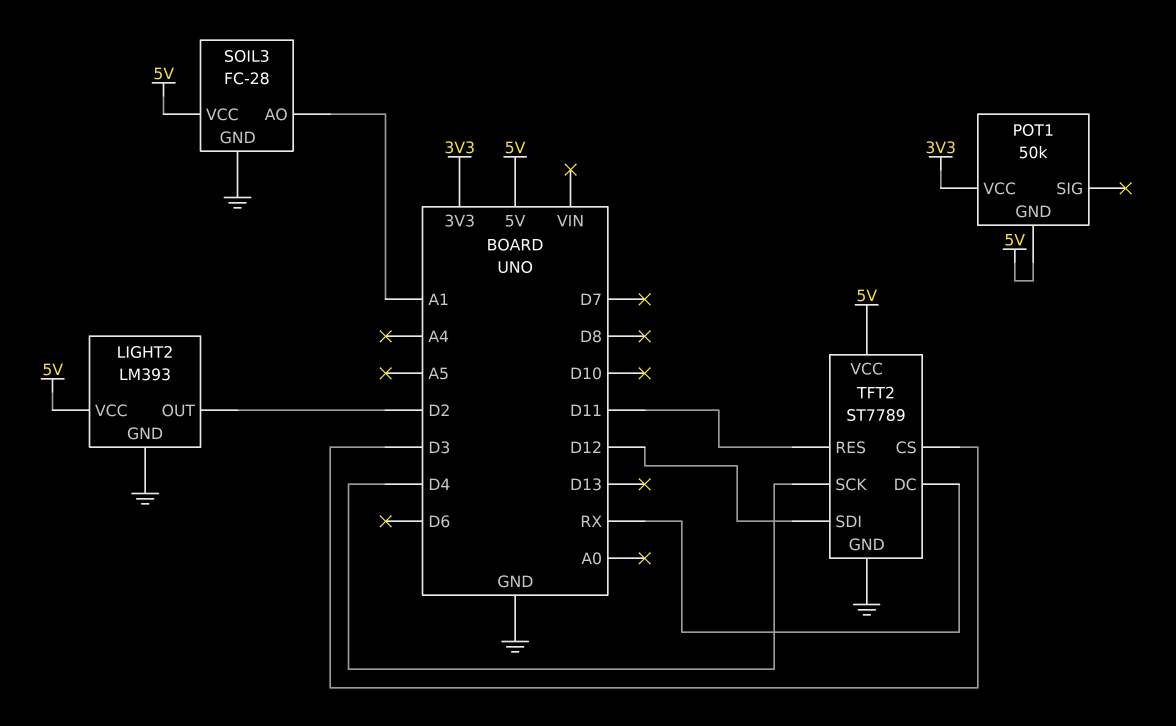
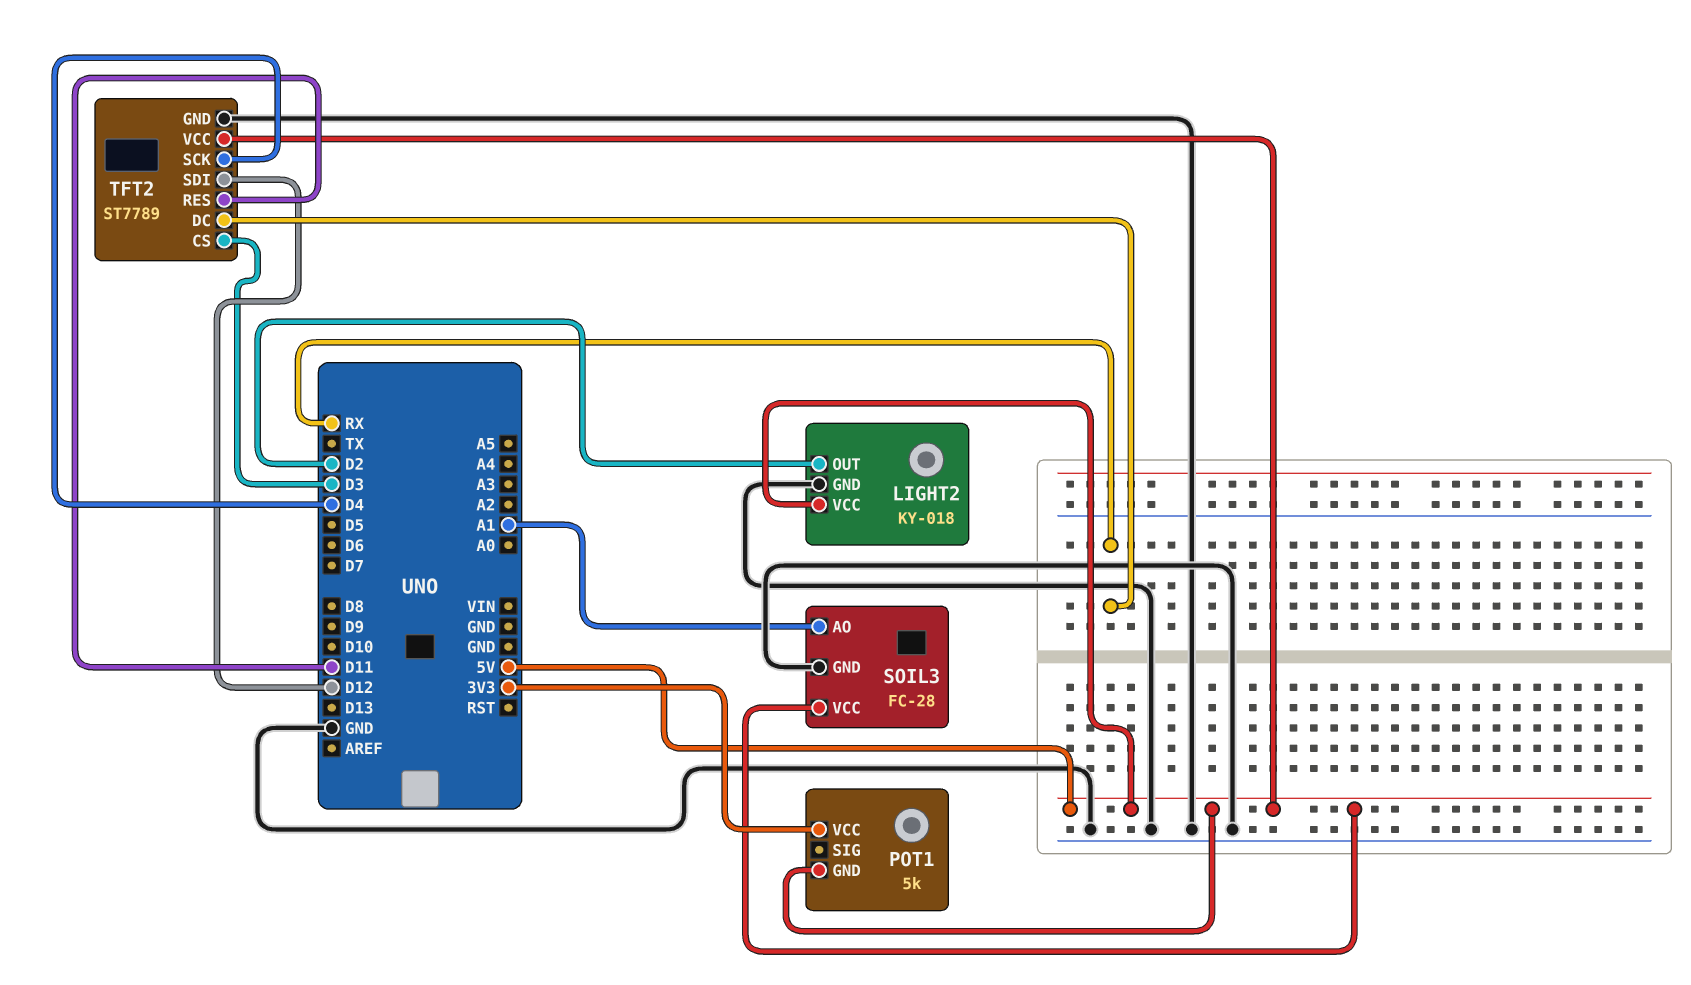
LIGHT2: LM393 -> KY-018
POT1: 50k -> 5k

